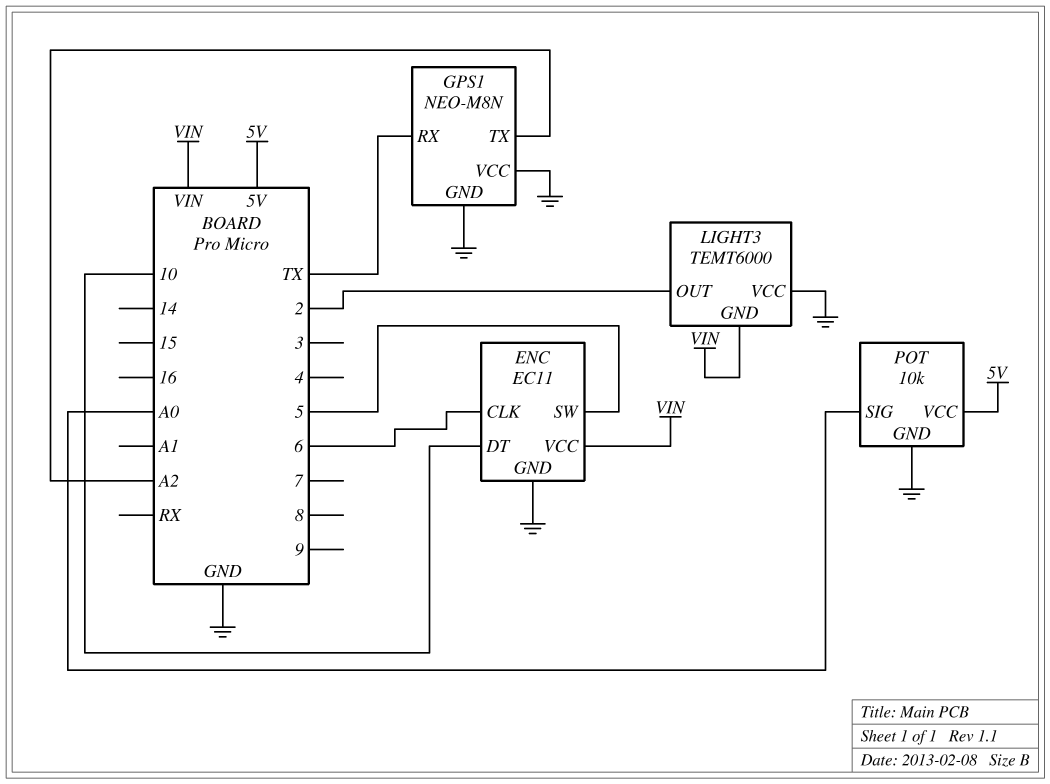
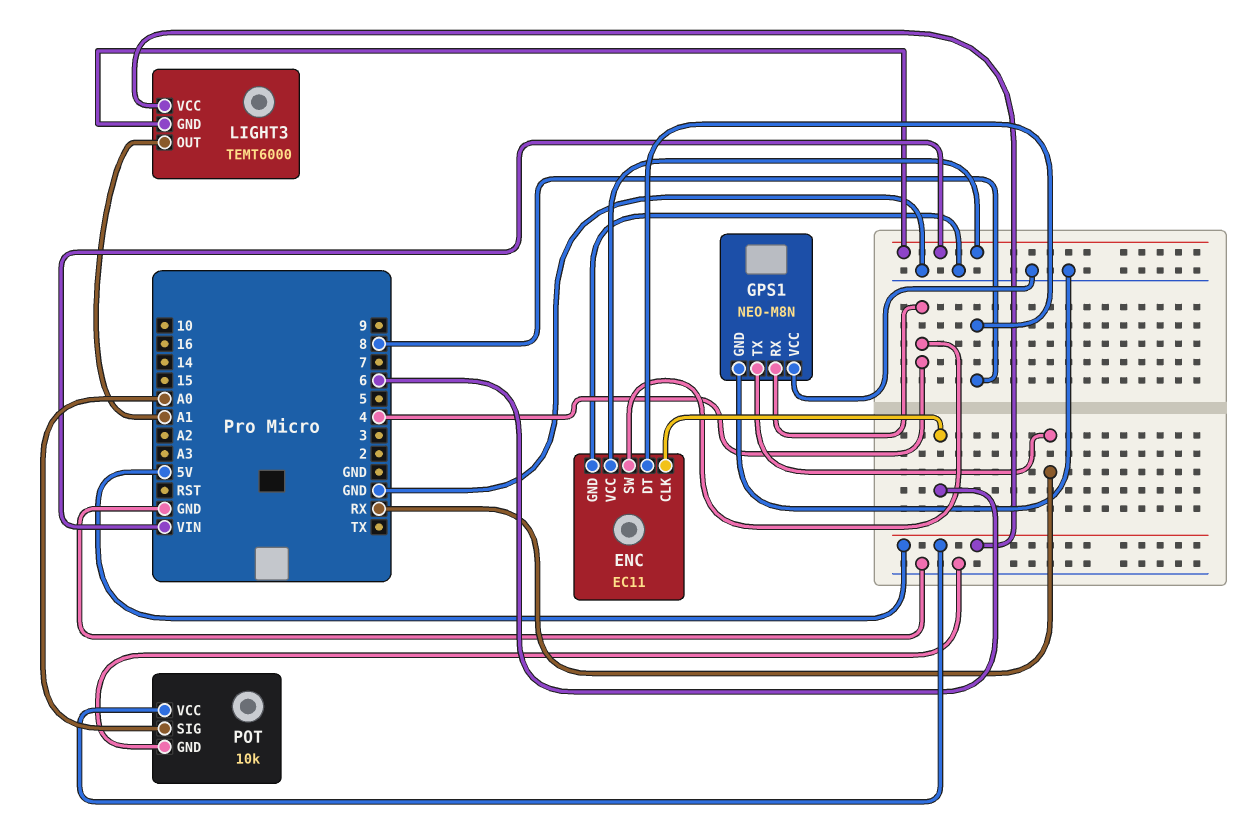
ENC pin DT: 10 -> 8
ENC pin SW: 5 -> 4
GPS1 pin RX: TX -> 4
GPS1 pin TX: A2 -> RX
LIGHT3 pin OUT: 2 -> A1
LIGHT3 pin VCC: GND -> 5V

